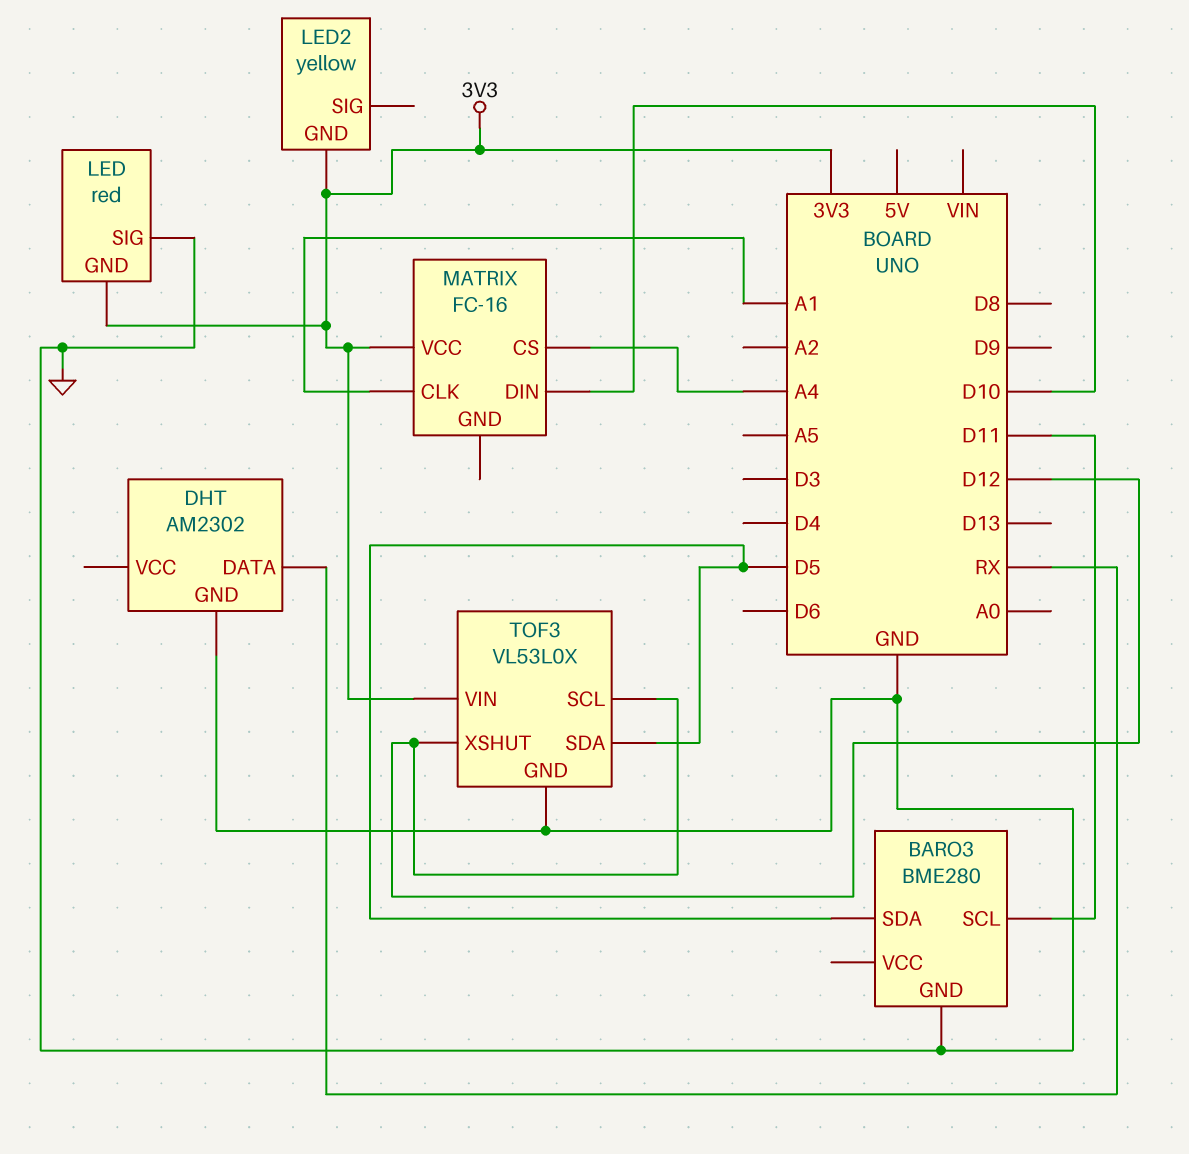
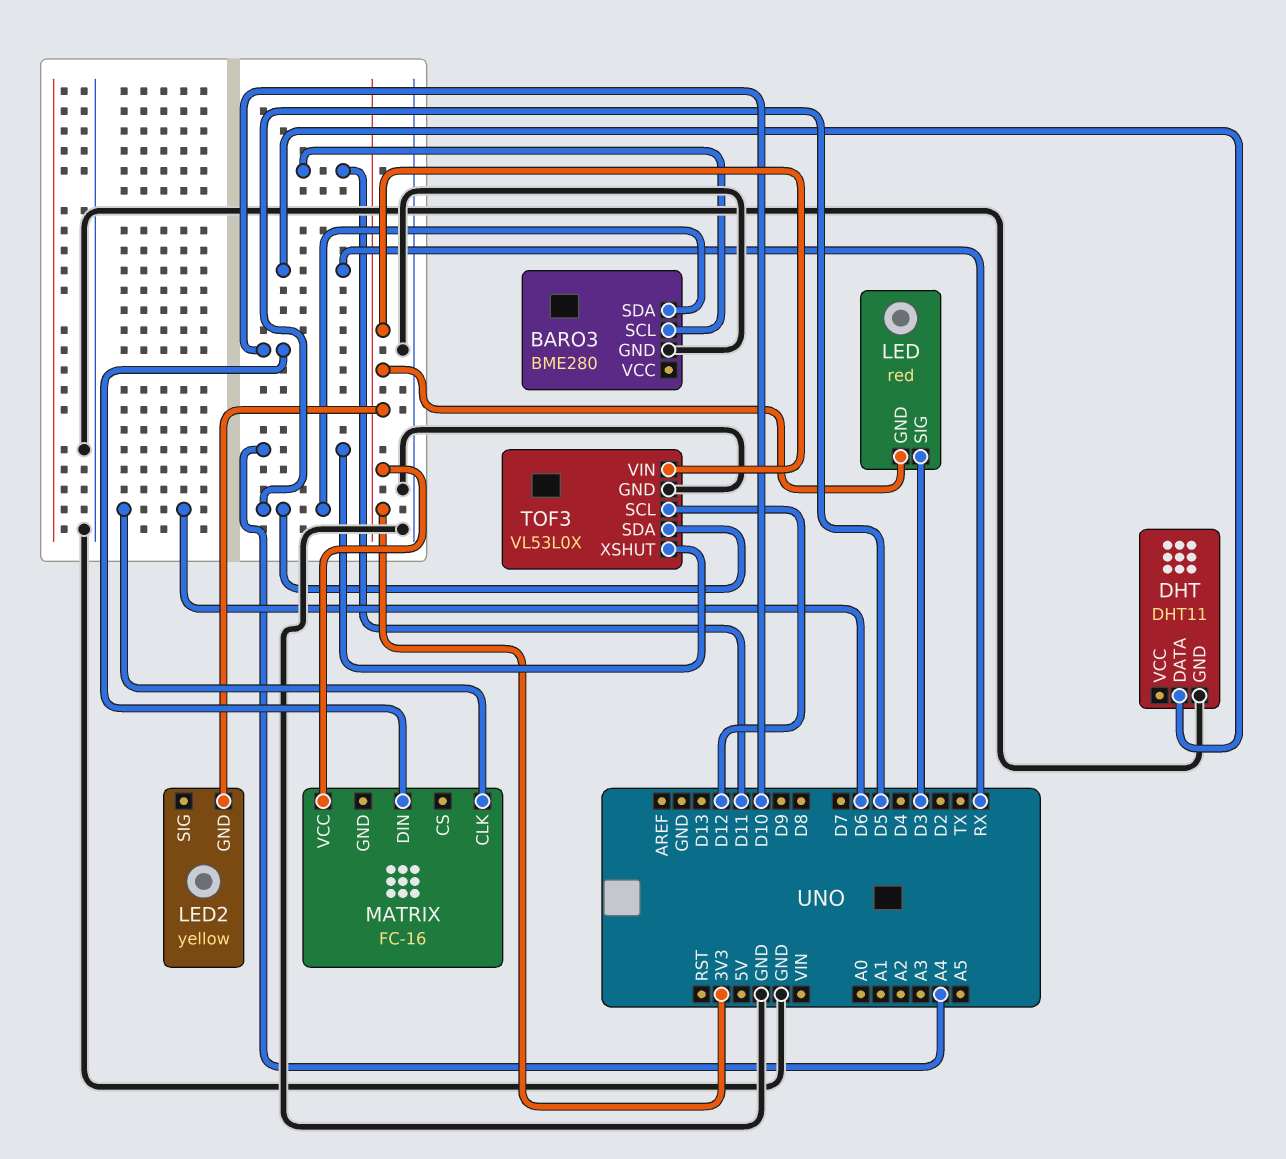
DHT: AM2302 -> DHT11
LED pin SIG: GND -> D3
MATRIX pin CLK: A1 -> D6
MATRIX pin CS: A4 -> none
TOF3 pin XSHUT: D12 -> A4

